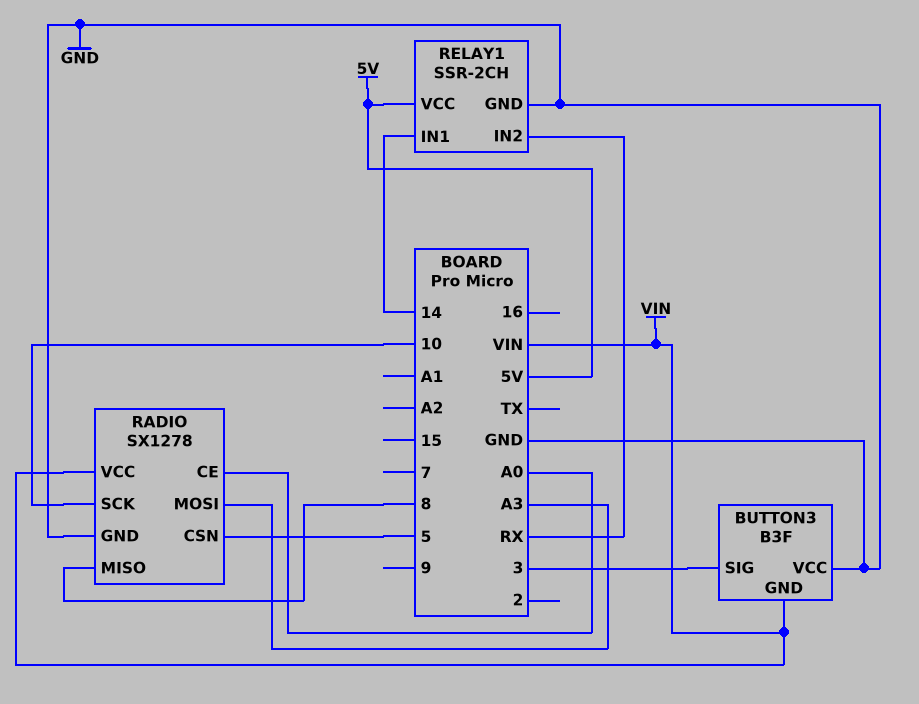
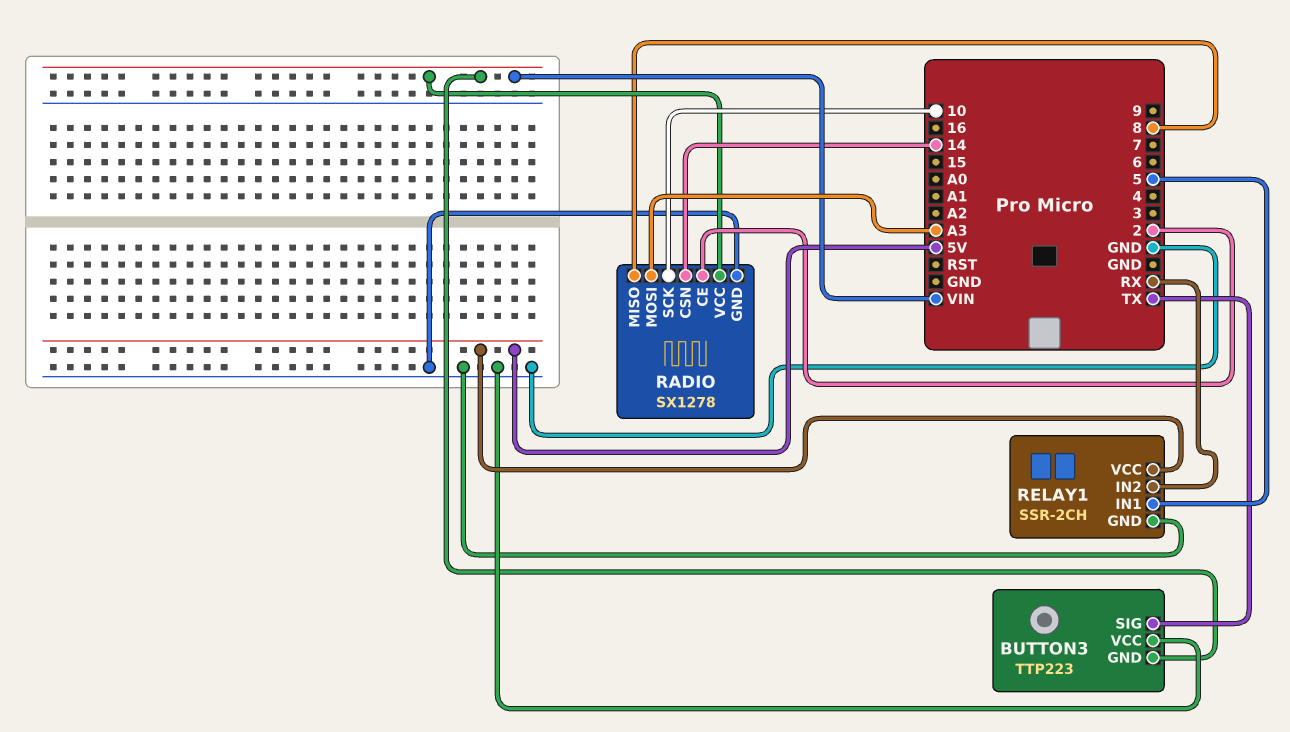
BUTTON3: B3F -> TTP223
BUTTON3 pin SIG: 3 -> TX
RADIO pin CE: A0 -> 2
RADIO pin CSN: 5 -> 14
RELAY1 pin IN1: 14 -> 5

